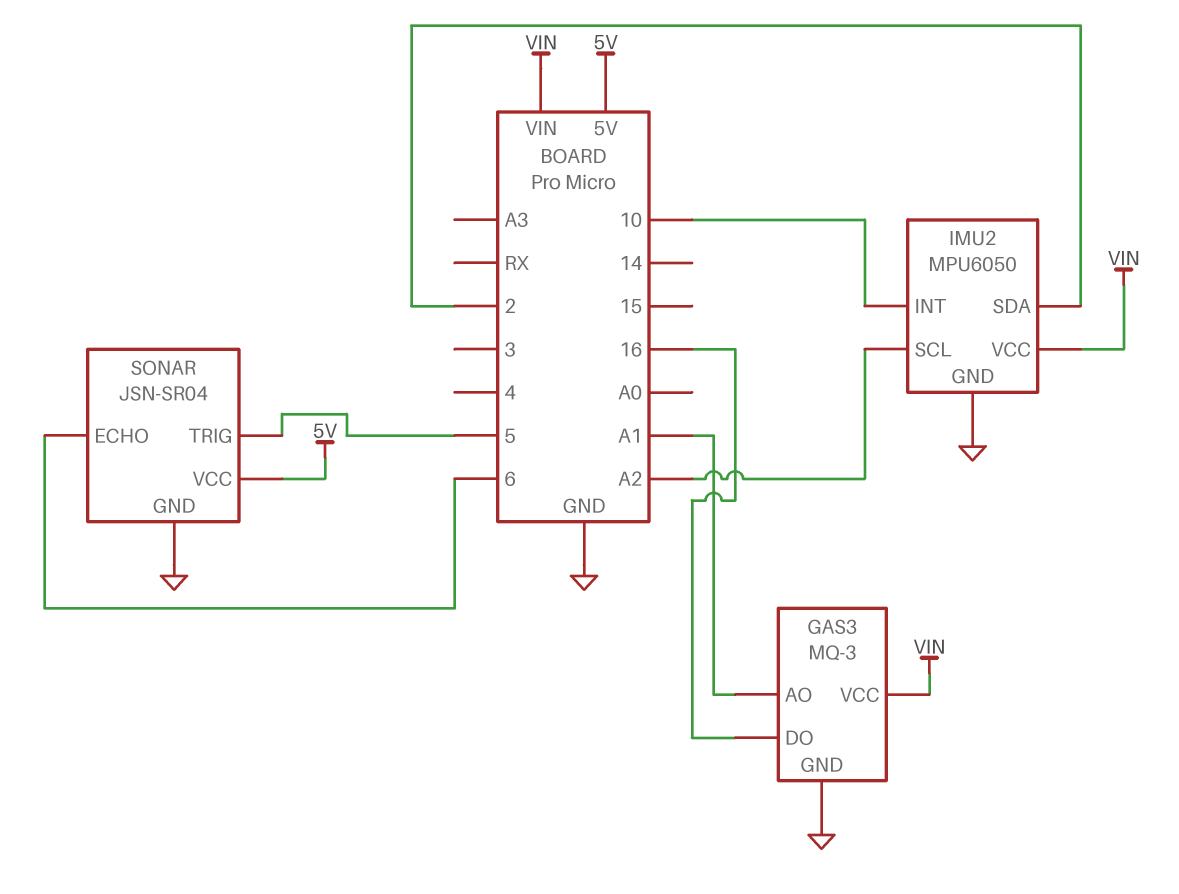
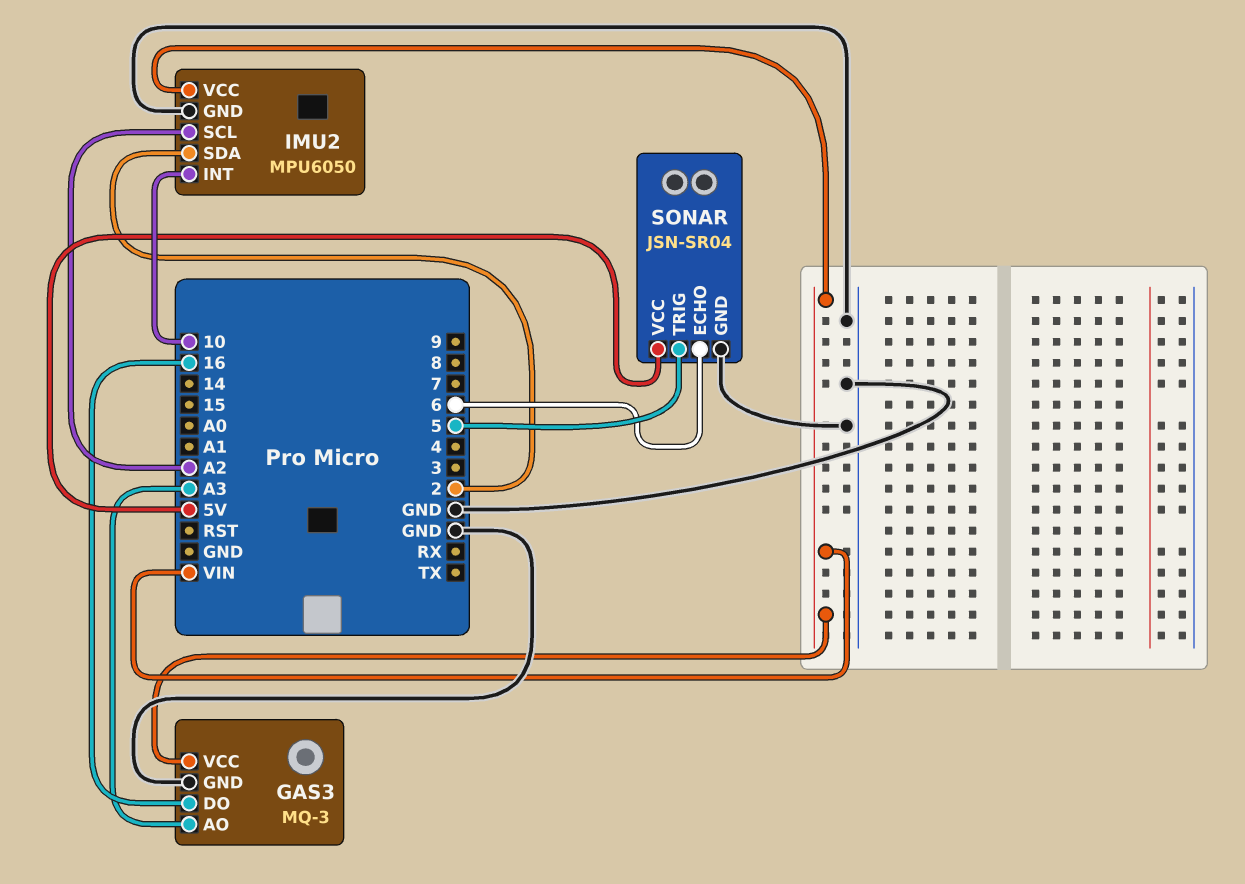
GAS3 pin AO: A1 -> A3

